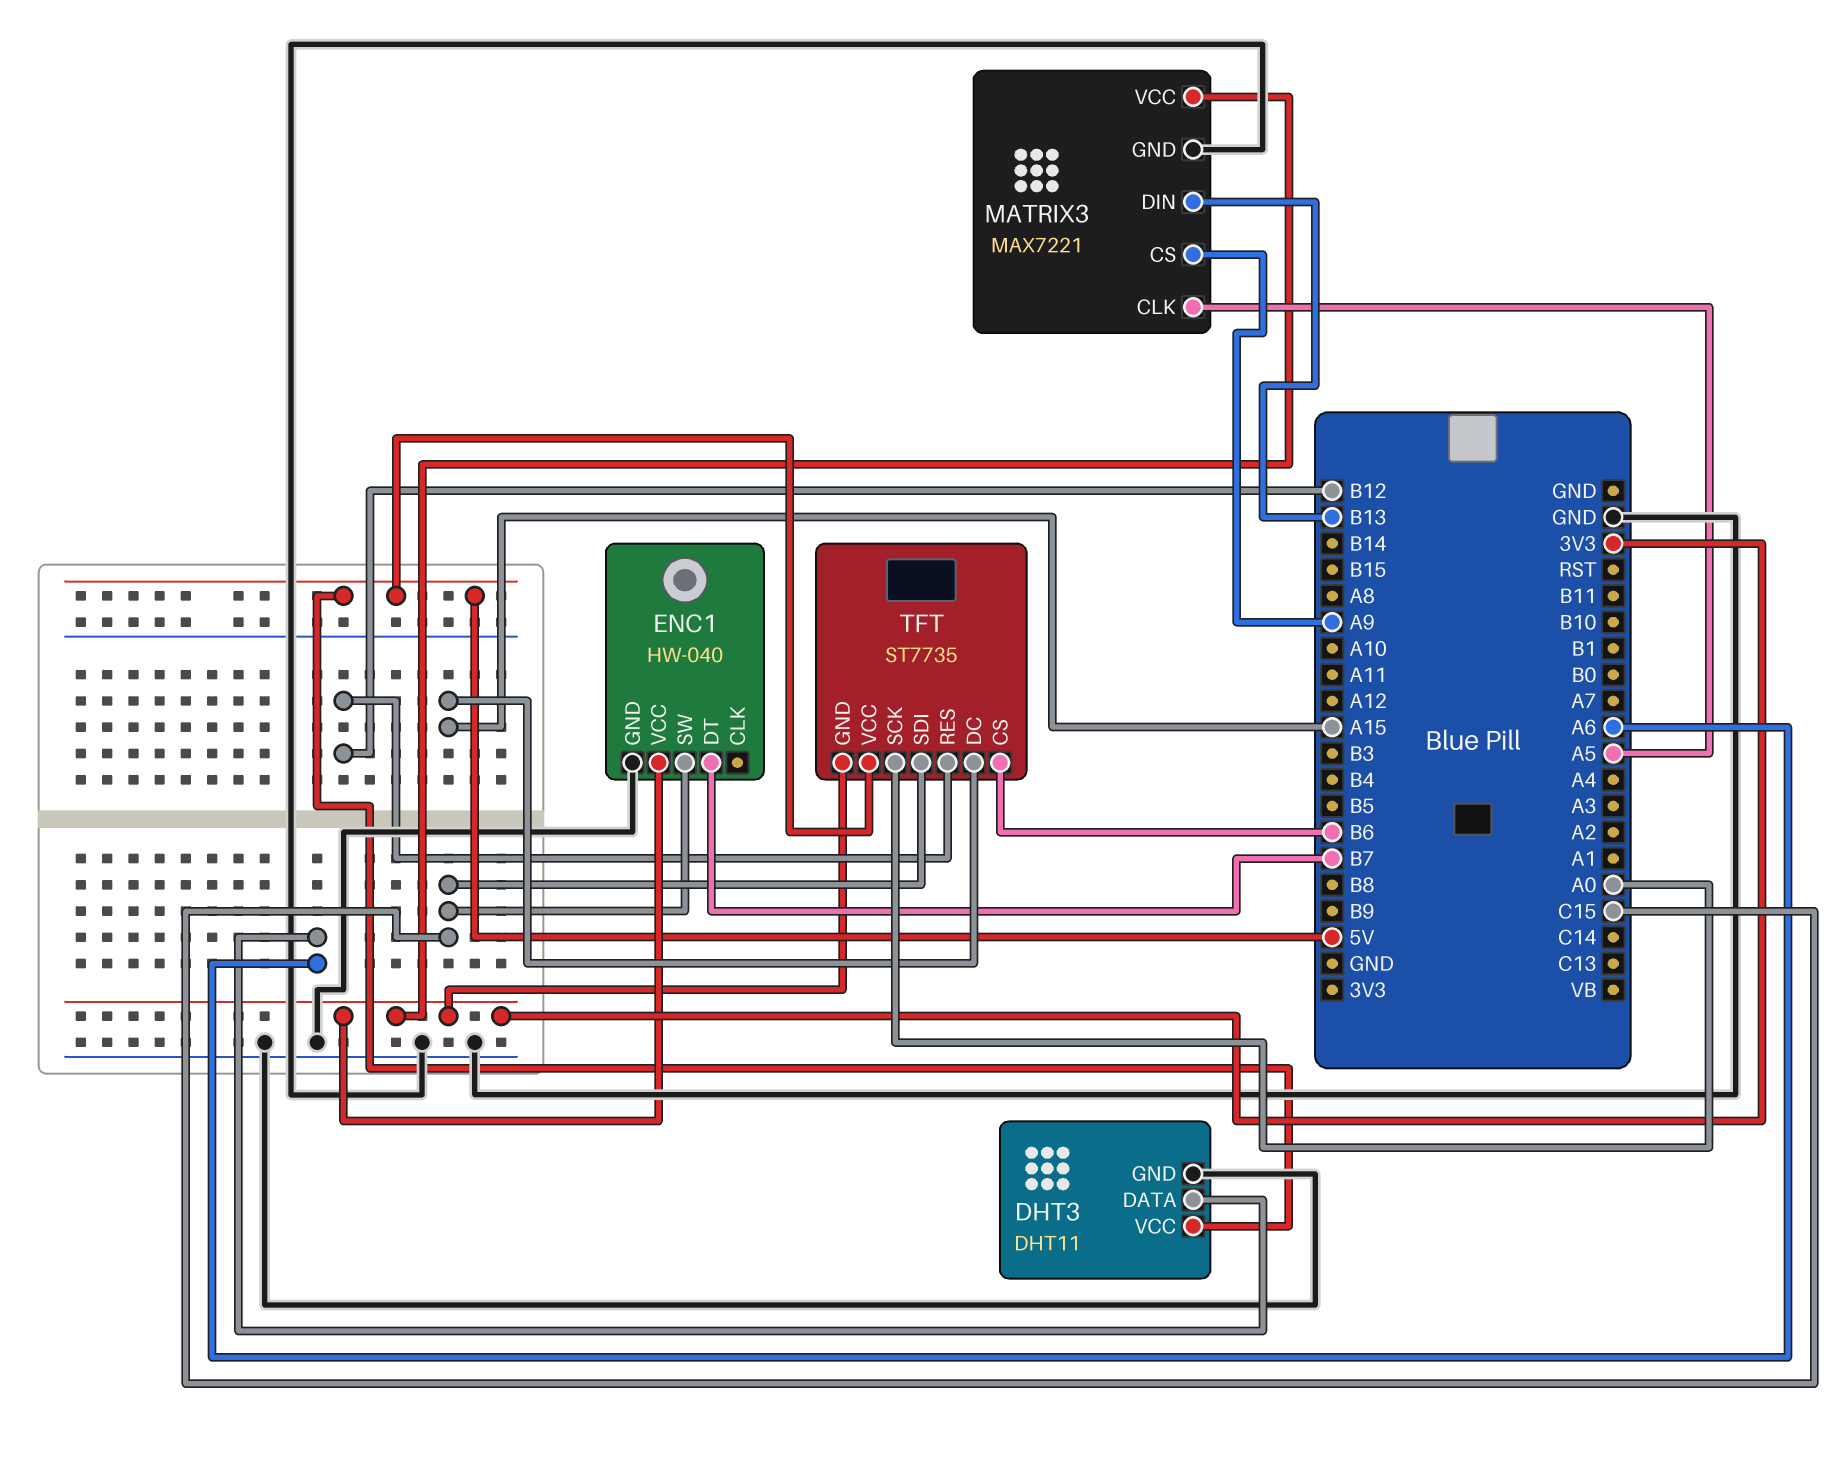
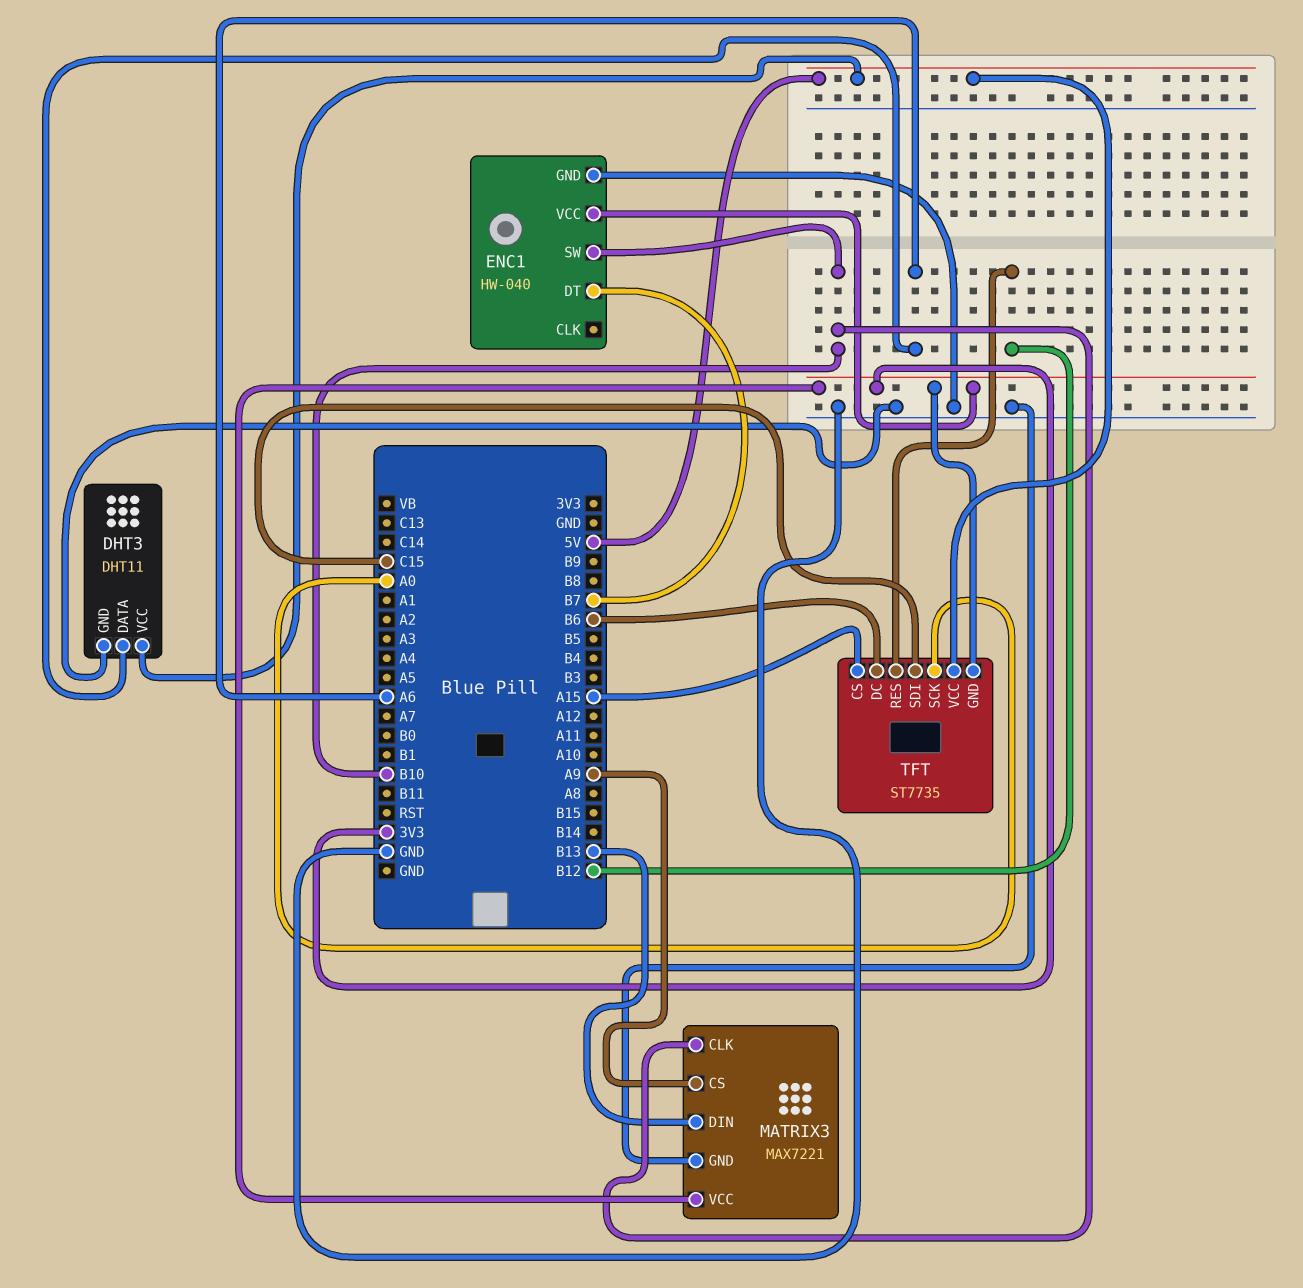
ENC1 pin SW: C15 -> B10
MATRIX3 pin CLK: A5 -> B10
TFT pin CS: B6 -> A15
TFT pin DC: A15 -> B6

